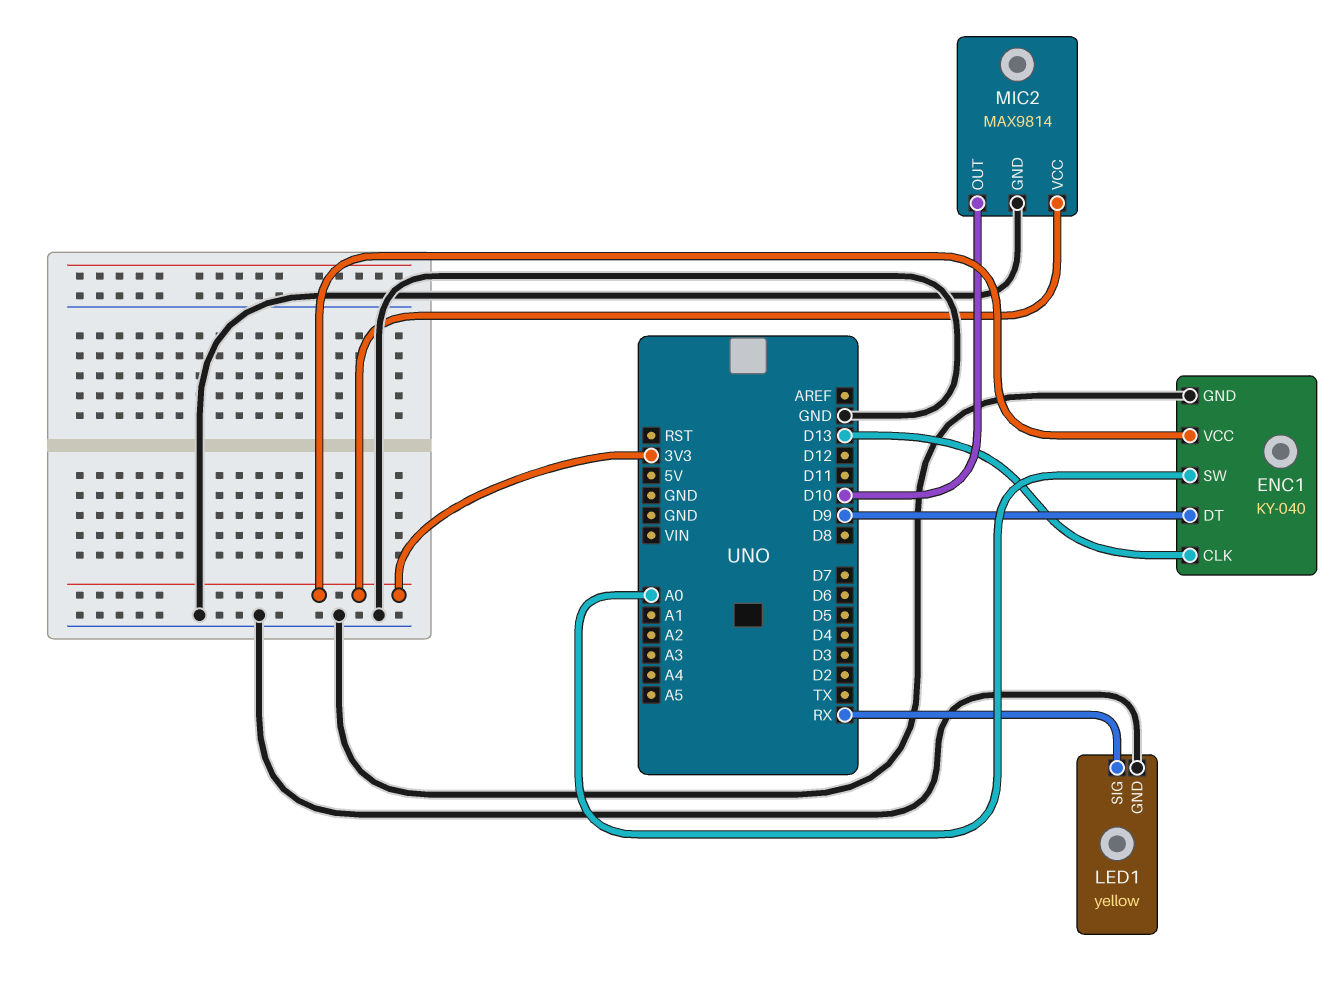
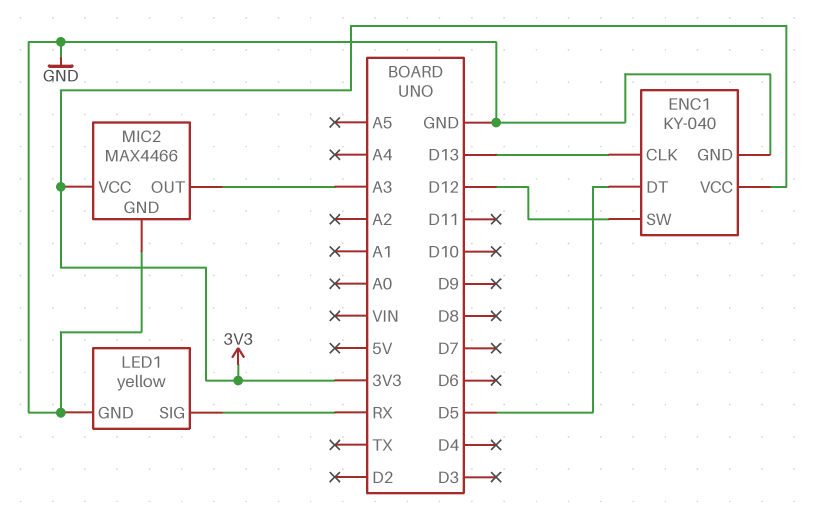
ENC1 pin DT: D9 -> D5
ENC1 pin SW: A0 -> D12
MIC2: MAX9814 -> MAX4466
MIC2 pin OUT: D10 -> A3

